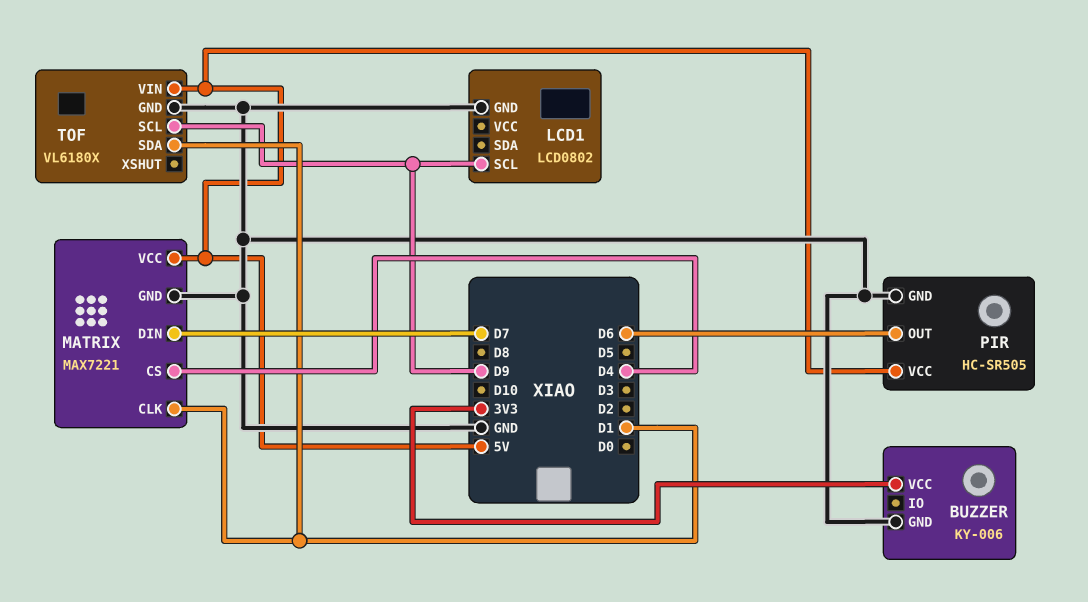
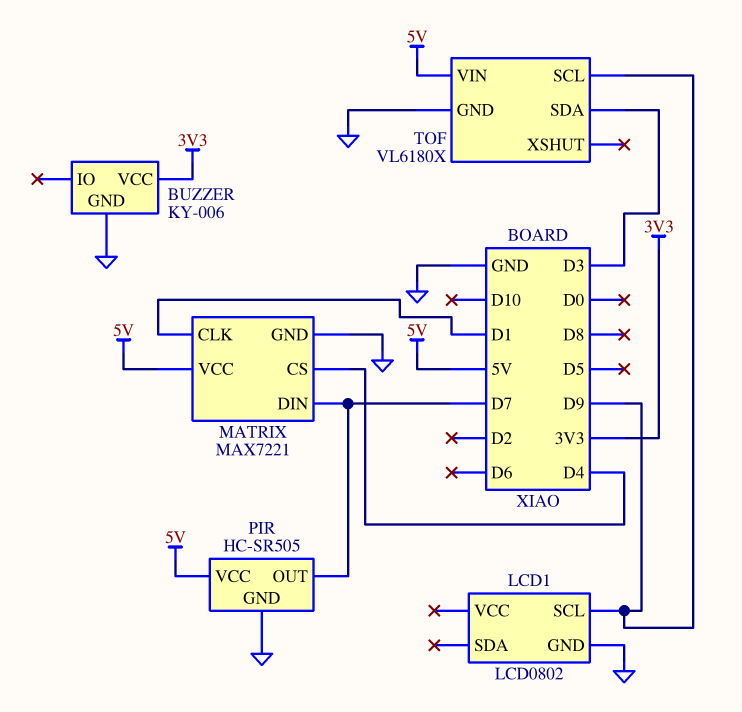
PIR pin OUT: D6 -> D7
TOF pin SDA: D1 -> D3

